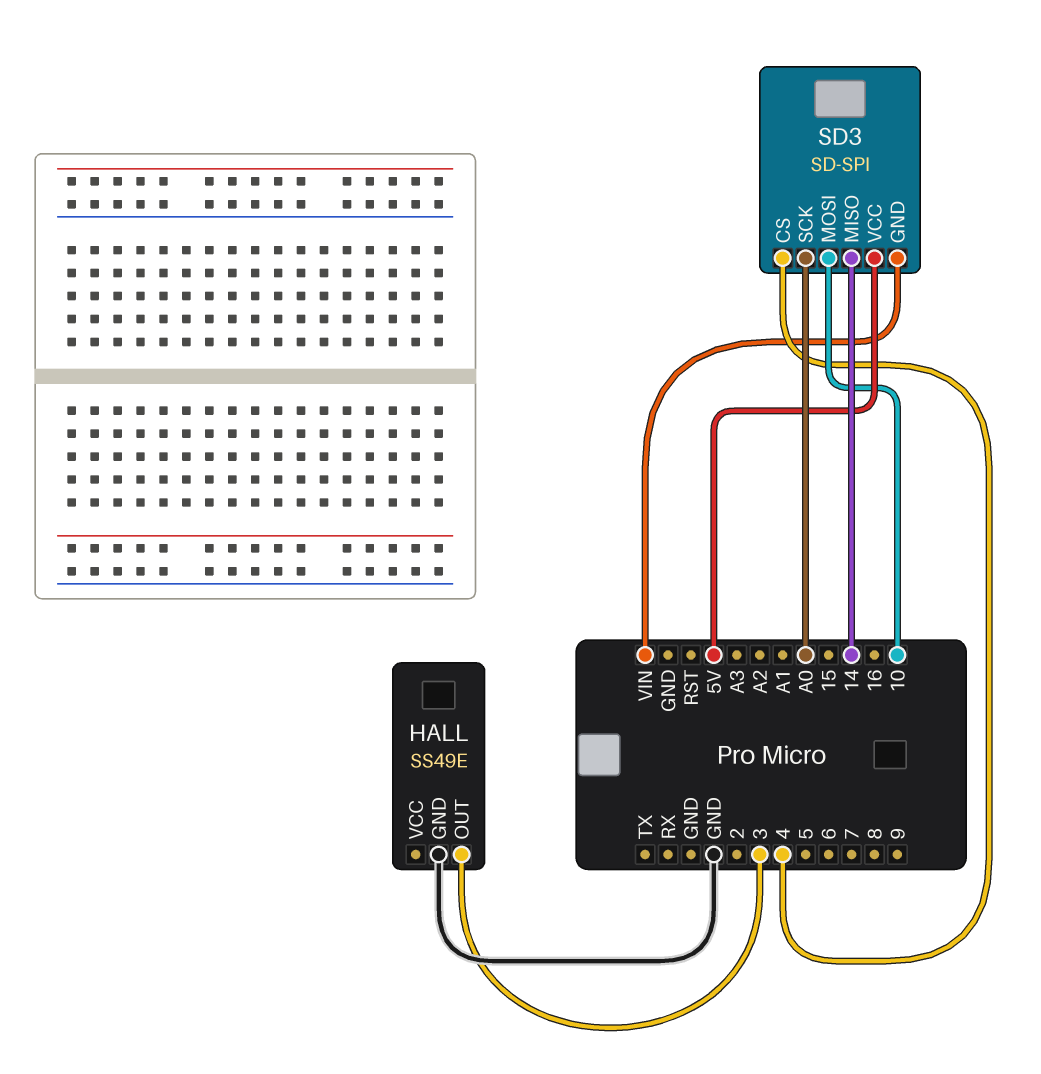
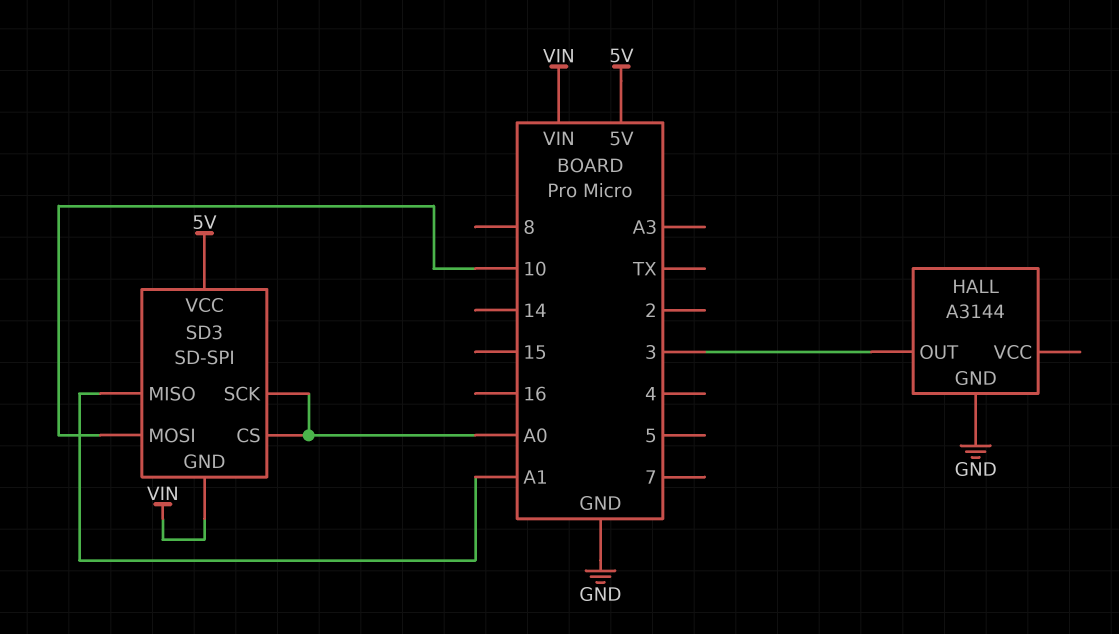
HALL: SS49E -> A3144
SD3 pin CS: 4 -> A0
SD3 pin MISO: 14 -> A1

